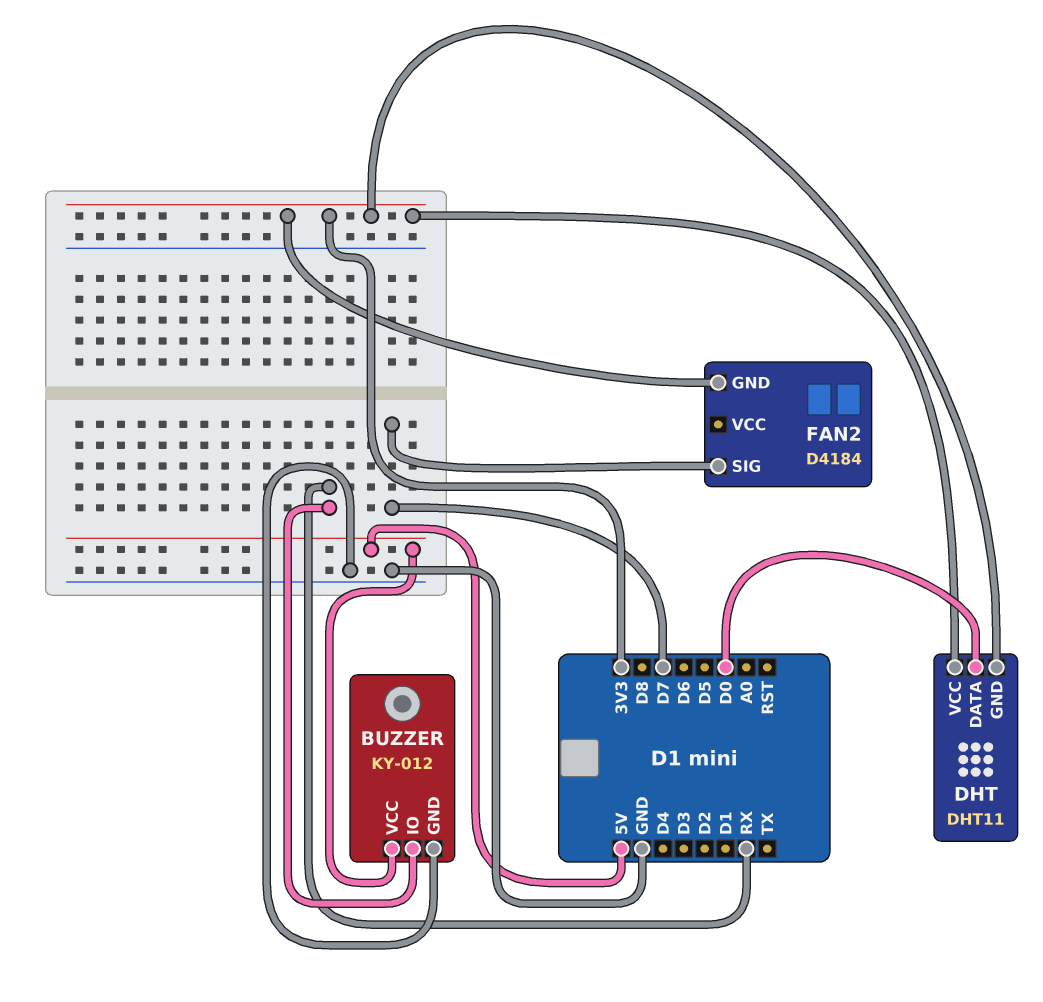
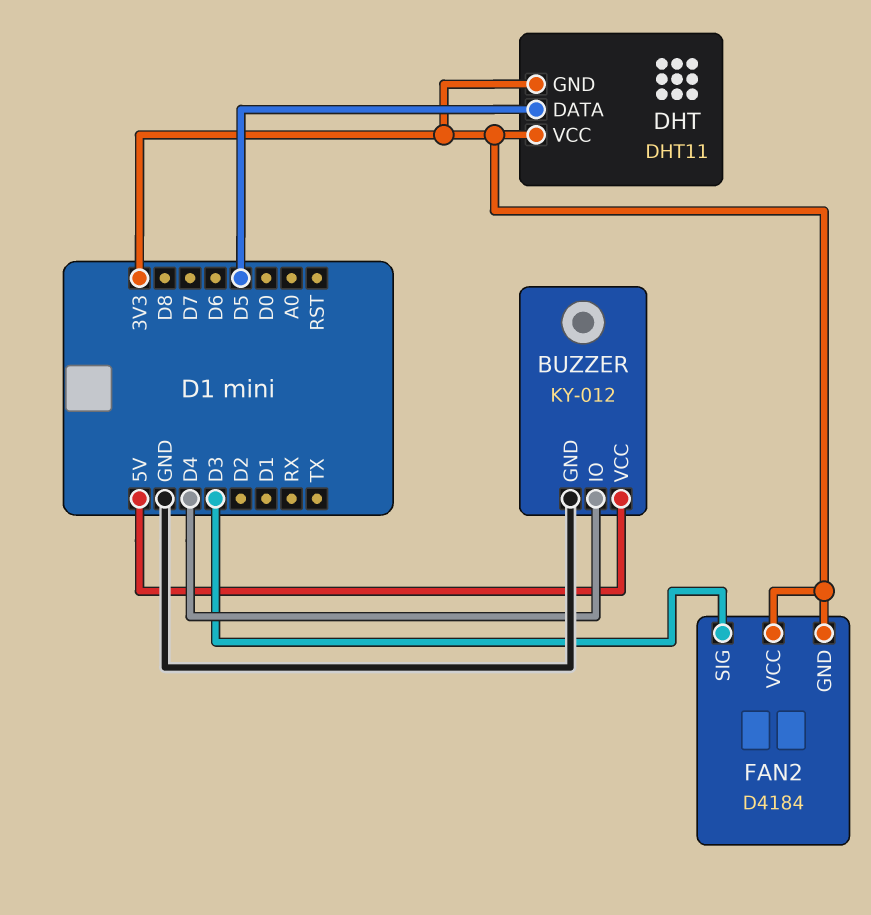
BUZZER pin IO: RX -> D4
DHT pin DATA: D0 -> D5
FAN2 pin SIG: D7 -> D3
FAN2 pin VCC: none -> 3V3

